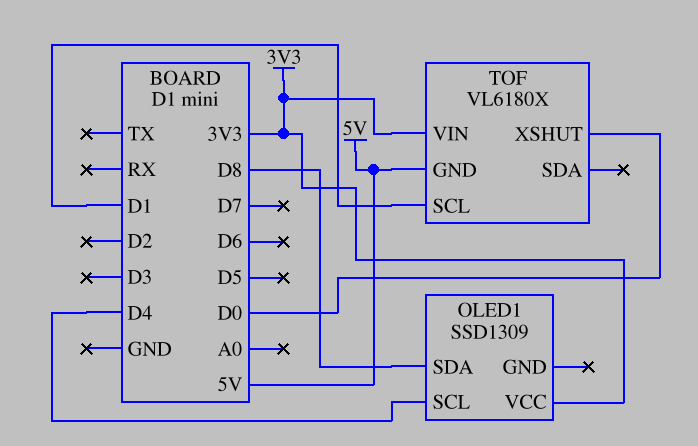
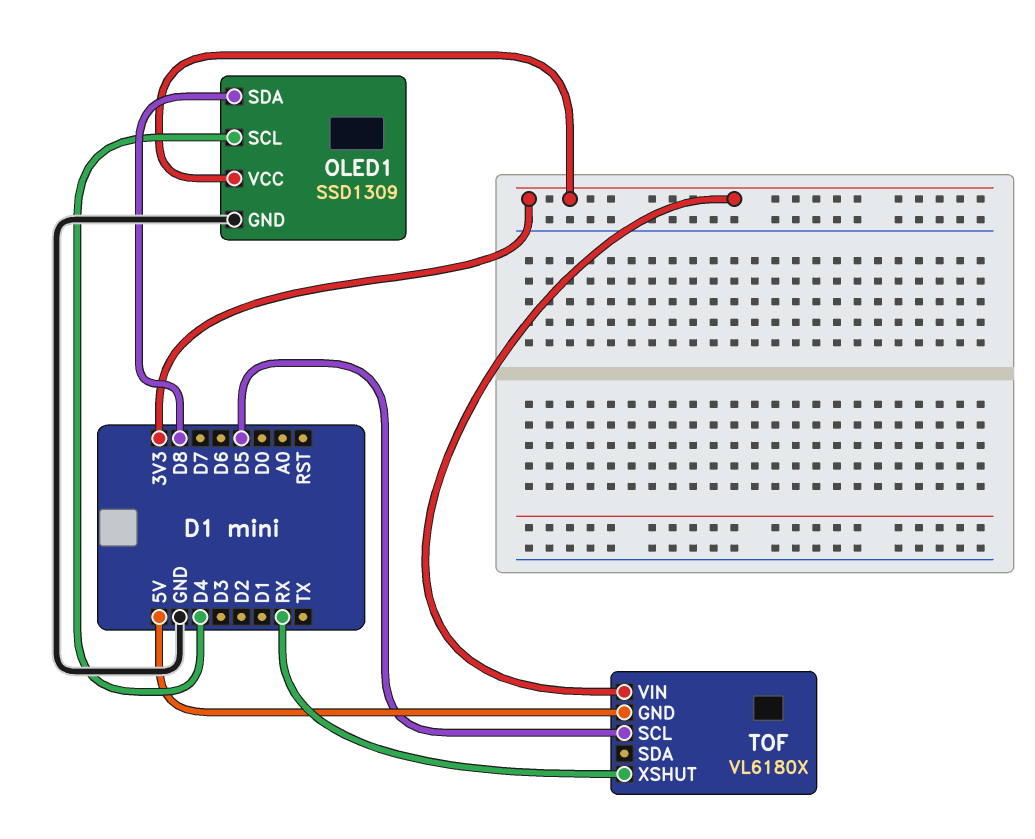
OLED1 pin GND: none -> GND
TOF pin SCL: D1 -> D5
TOF pin XSHUT: D0 -> RX

